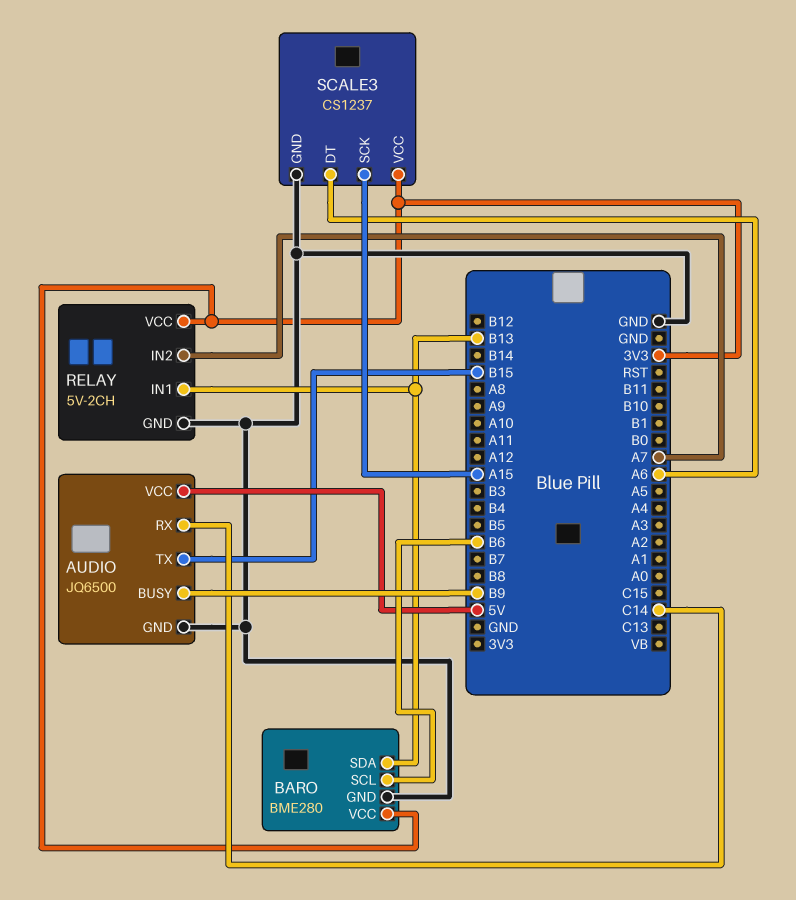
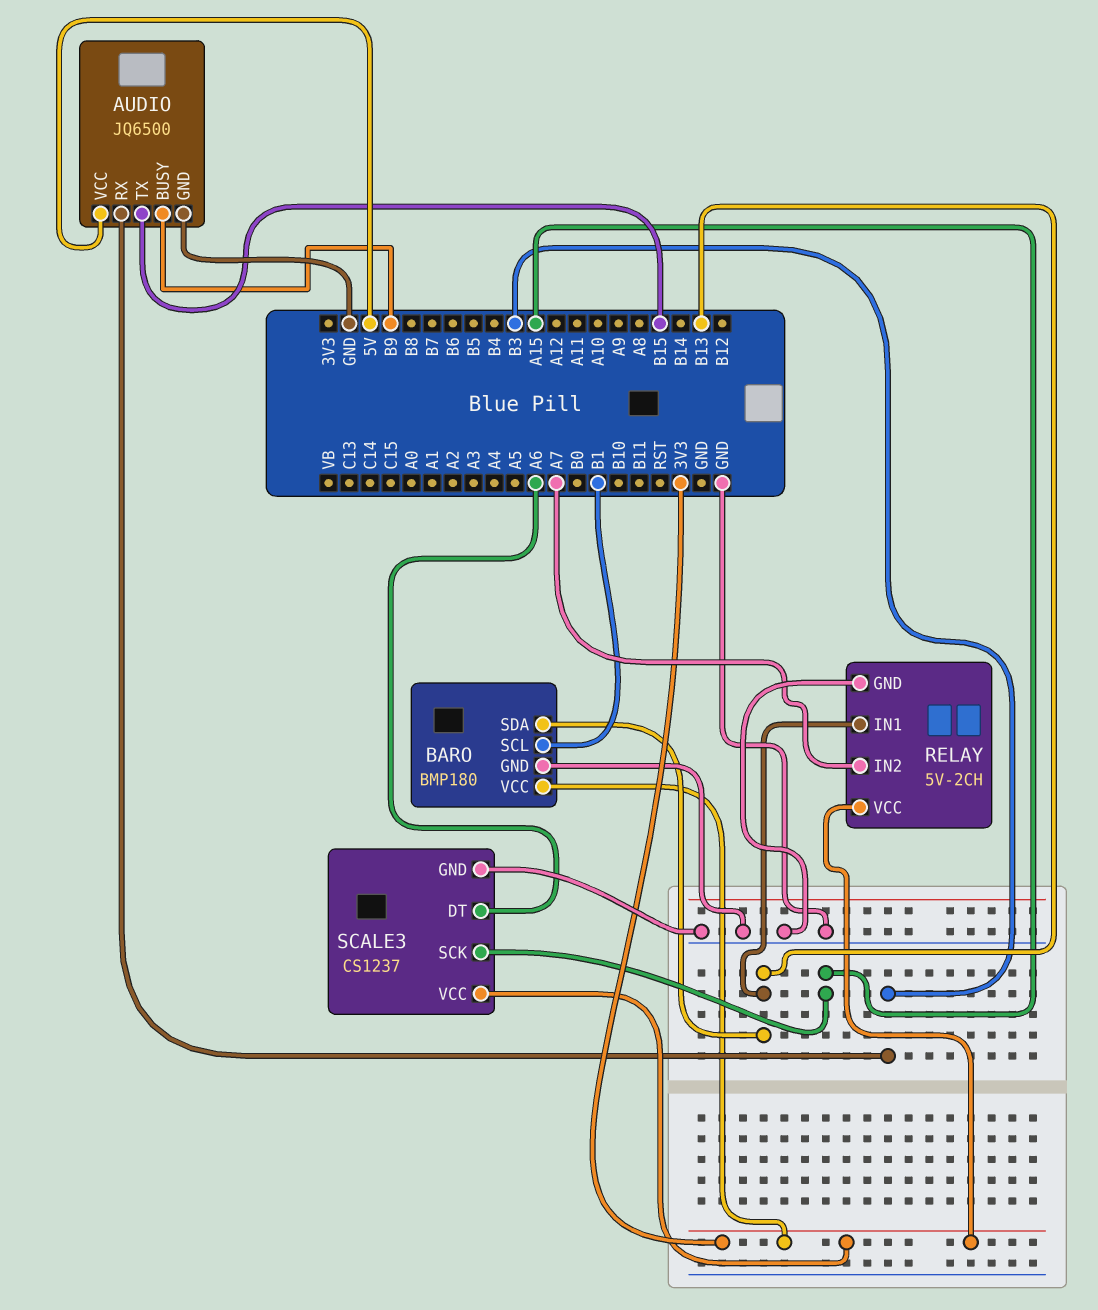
AUDIO pin RX: C14 -> B3
BARO: BME280 -> BMP180
BARO pin SCL: B6 -> B1

